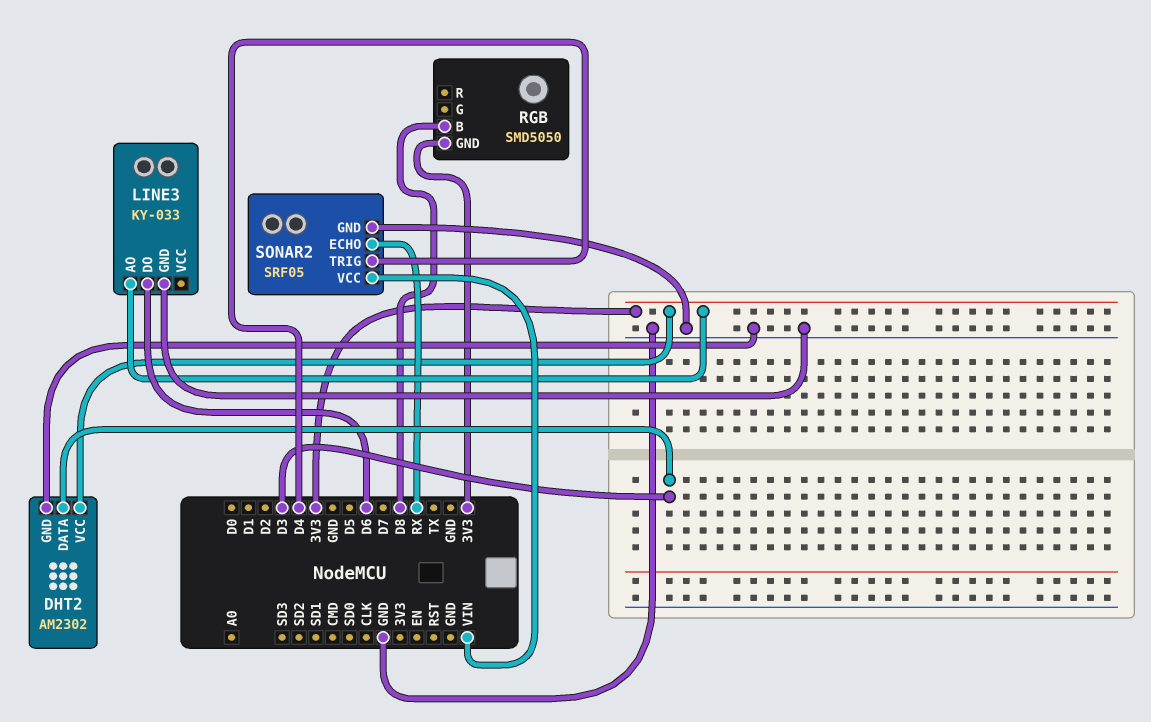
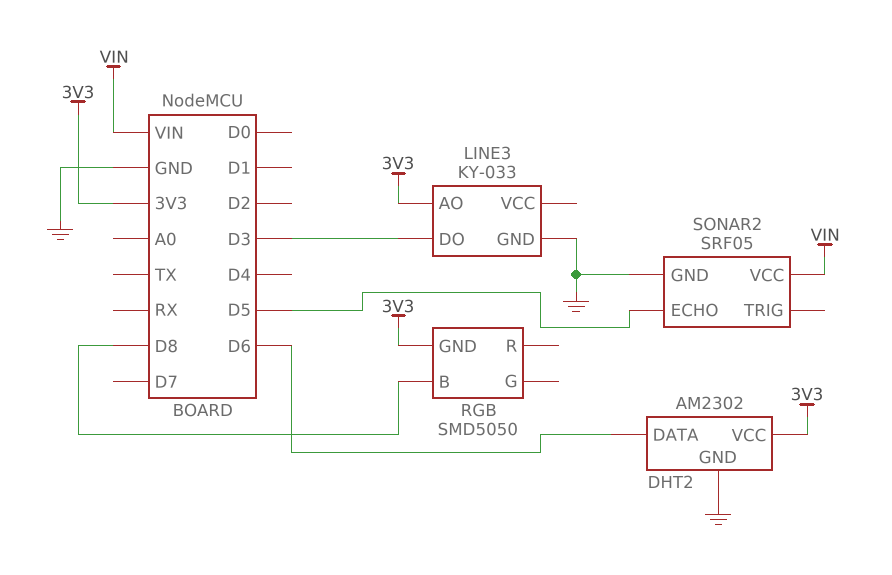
DHT2 pin DATA: D3 -> D6
LINE3 pin DO: D6 -> D3
SONAR2 pin ECHO: RX -> D5
SONAR2 pin TRIG: D4 -> none

